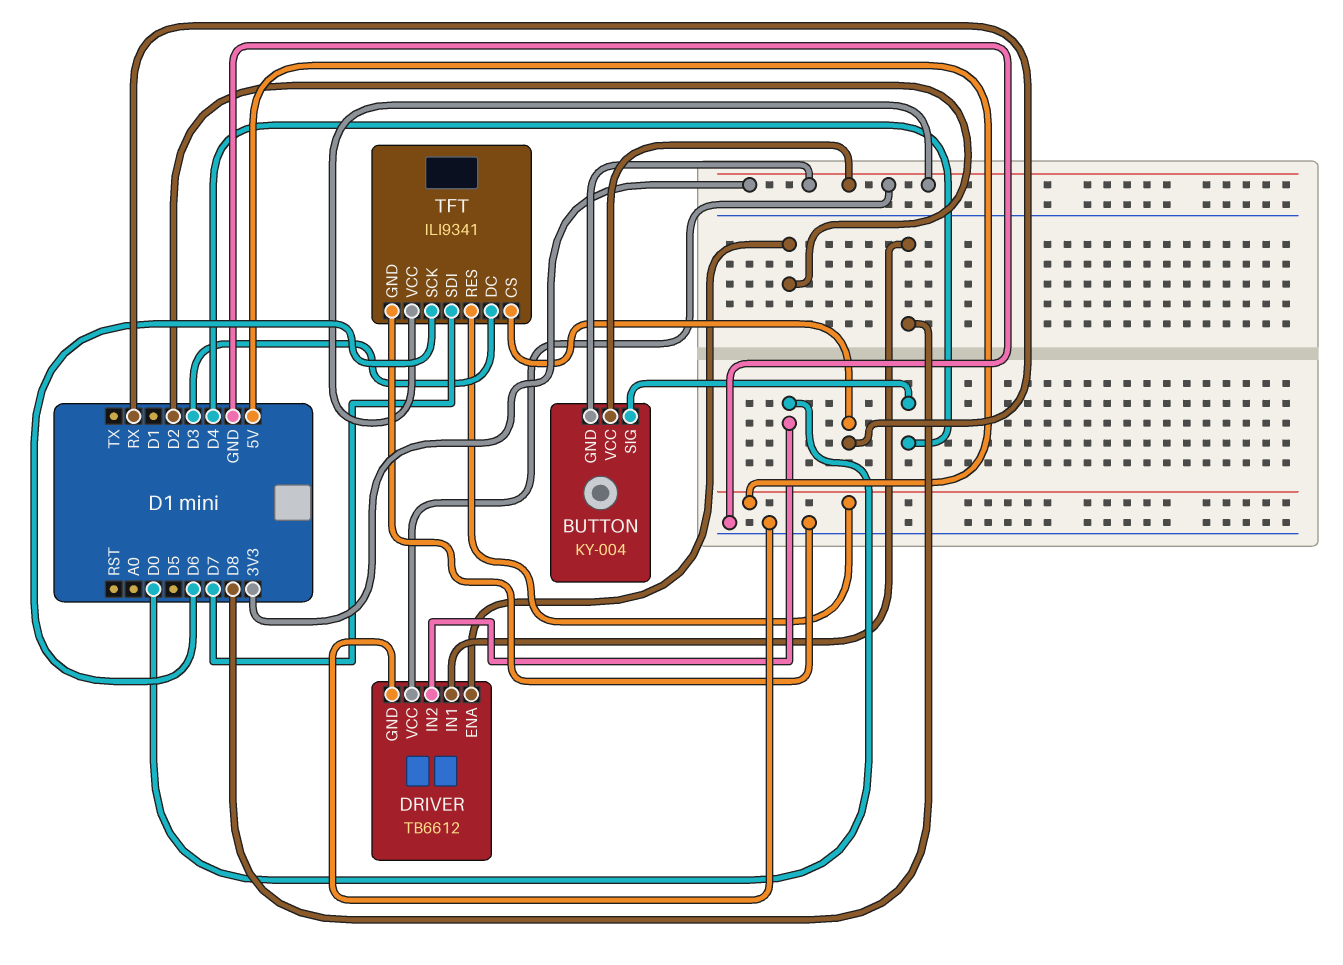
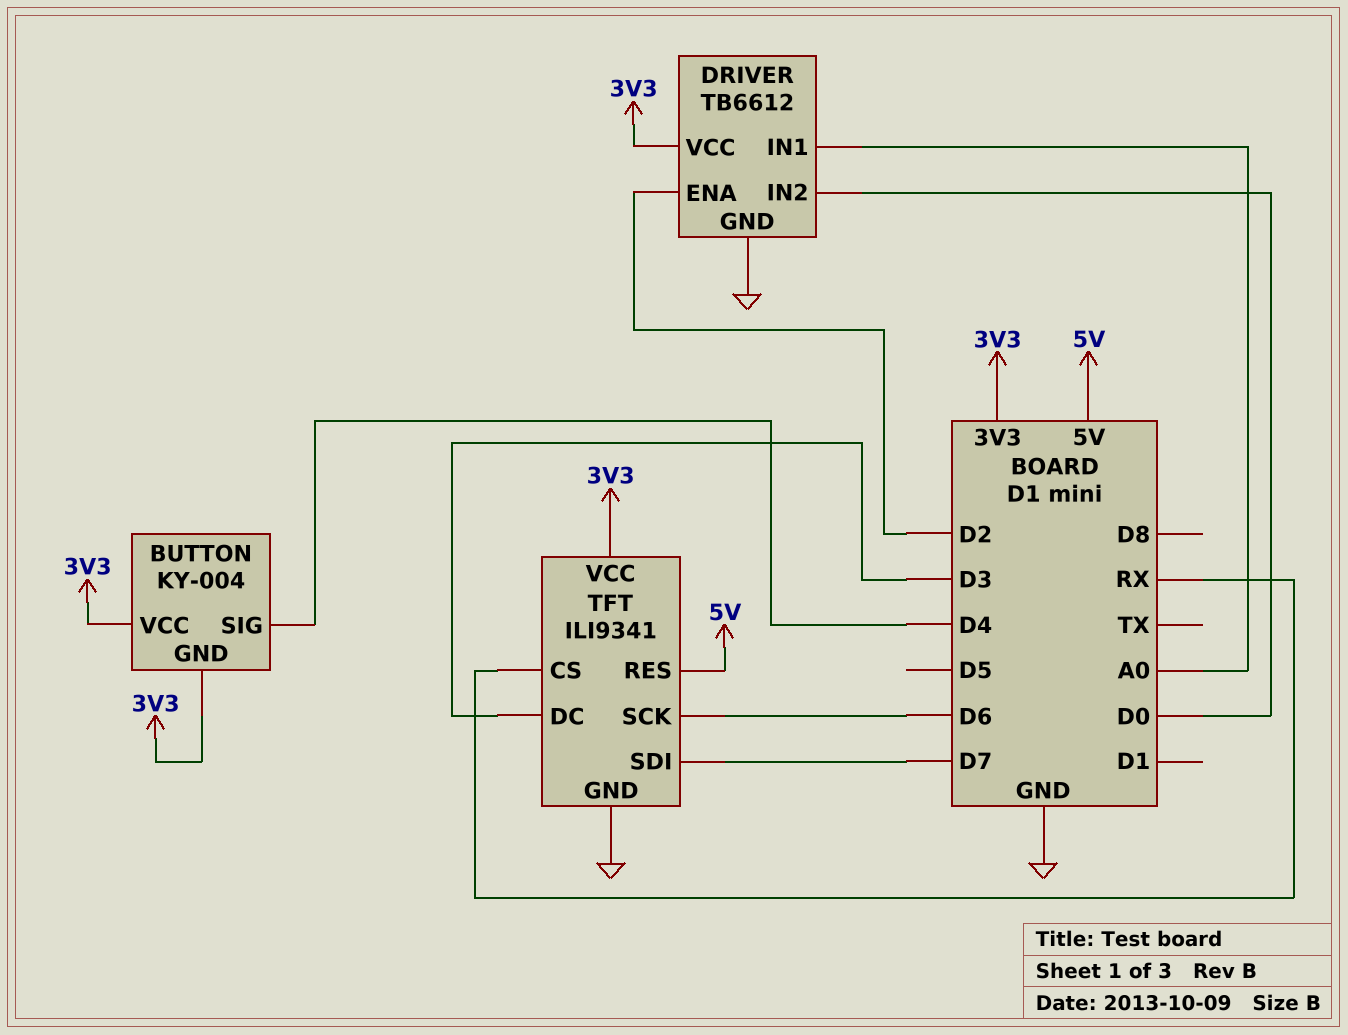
DRIVER pin IN1: D8 -> A0

